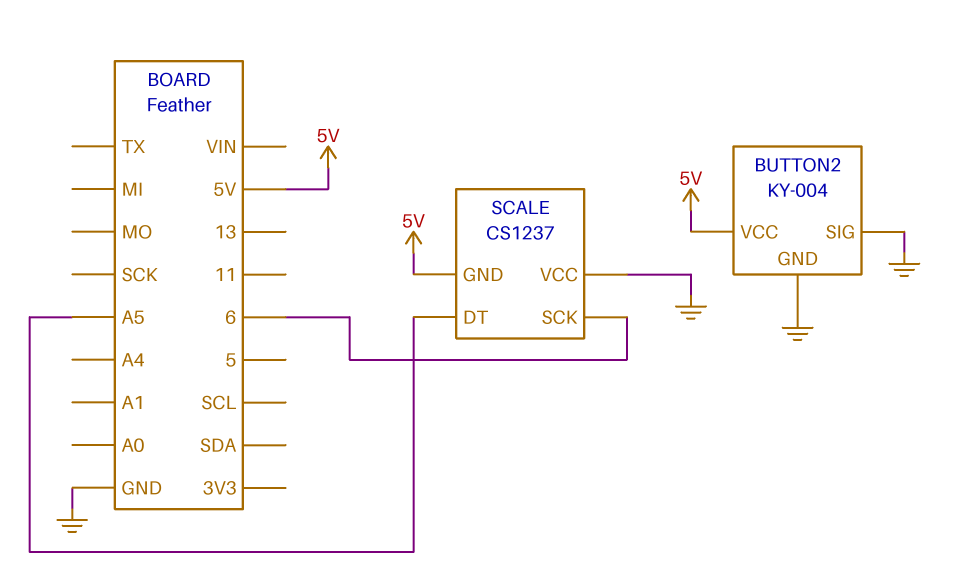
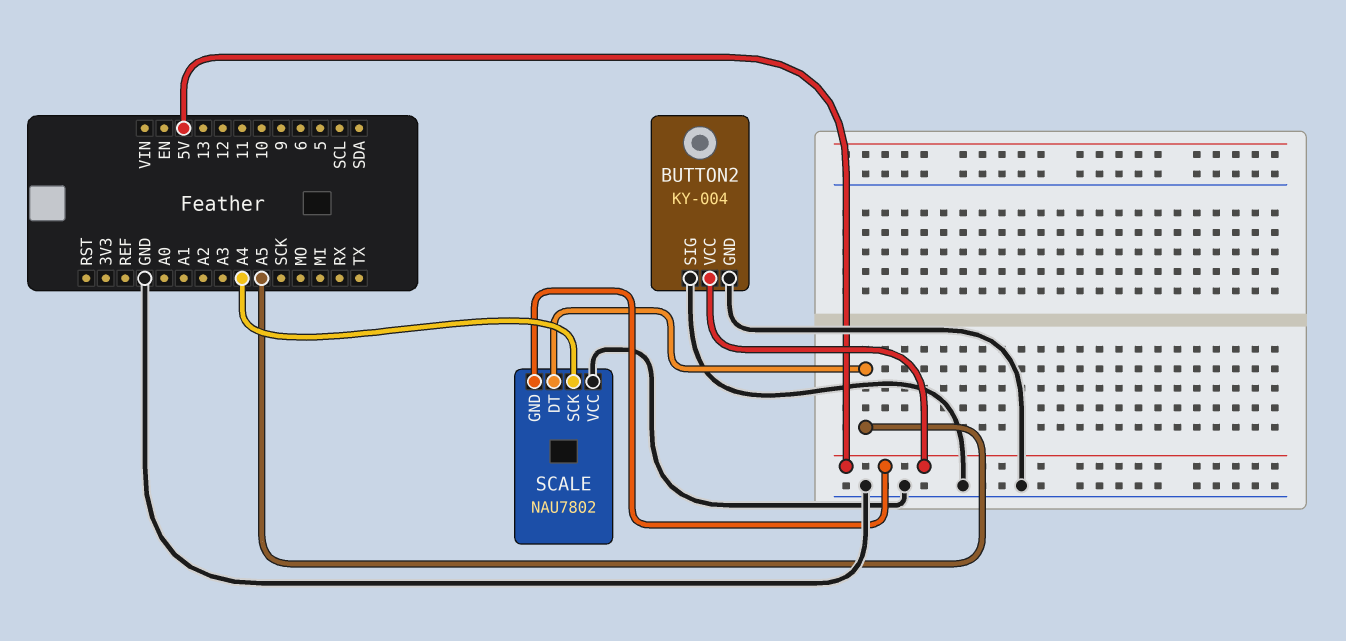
SCALE: CS1237 -> NAU7802
SCALE pin SCK: 6 -> A4

